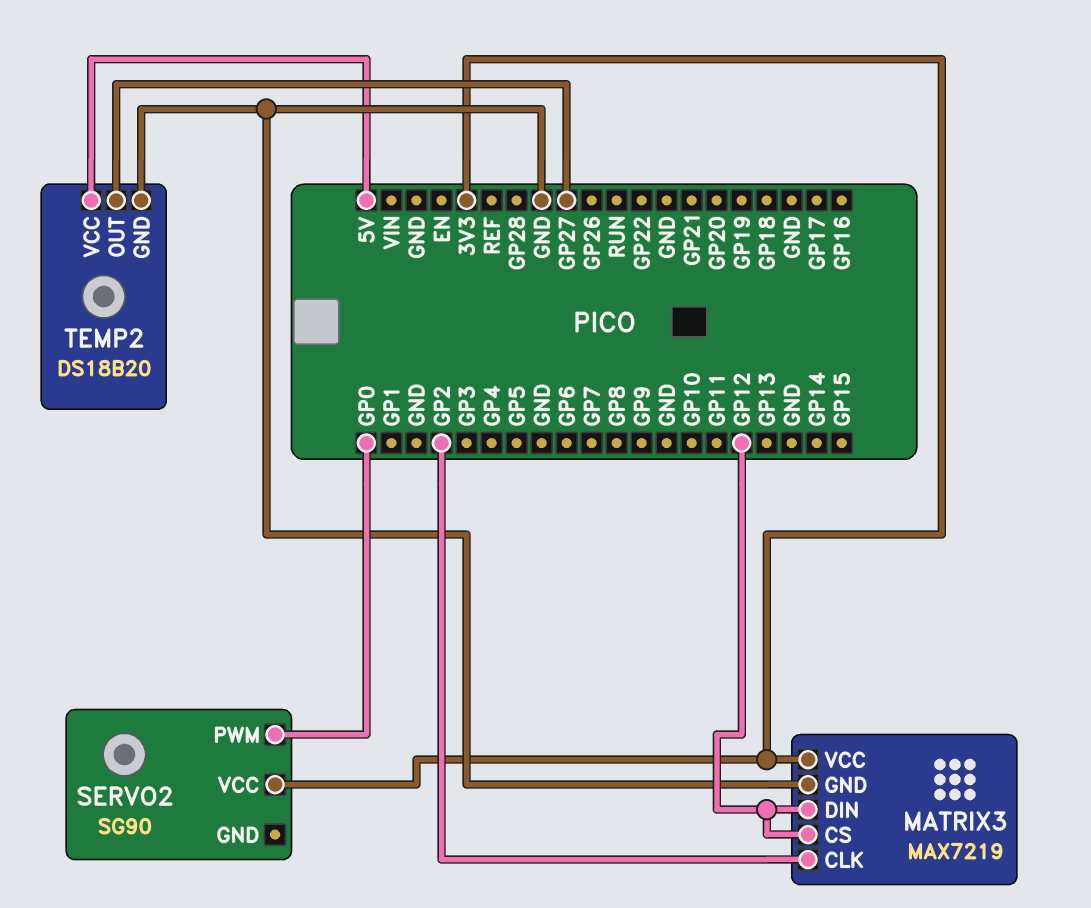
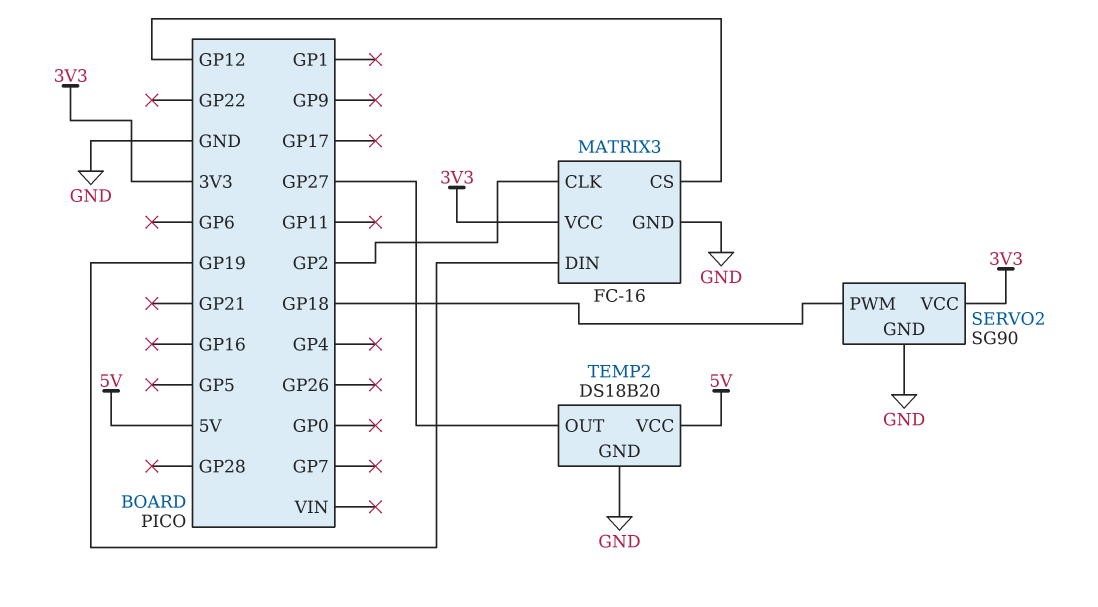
MATRIX3: MAX7219 -> FC-16
MATRIX3 pin DIN: GP12 -> GP19
SERVO2 pin GND: none -> GND
SERVO2 pin PWM: GP0 -> GP18

